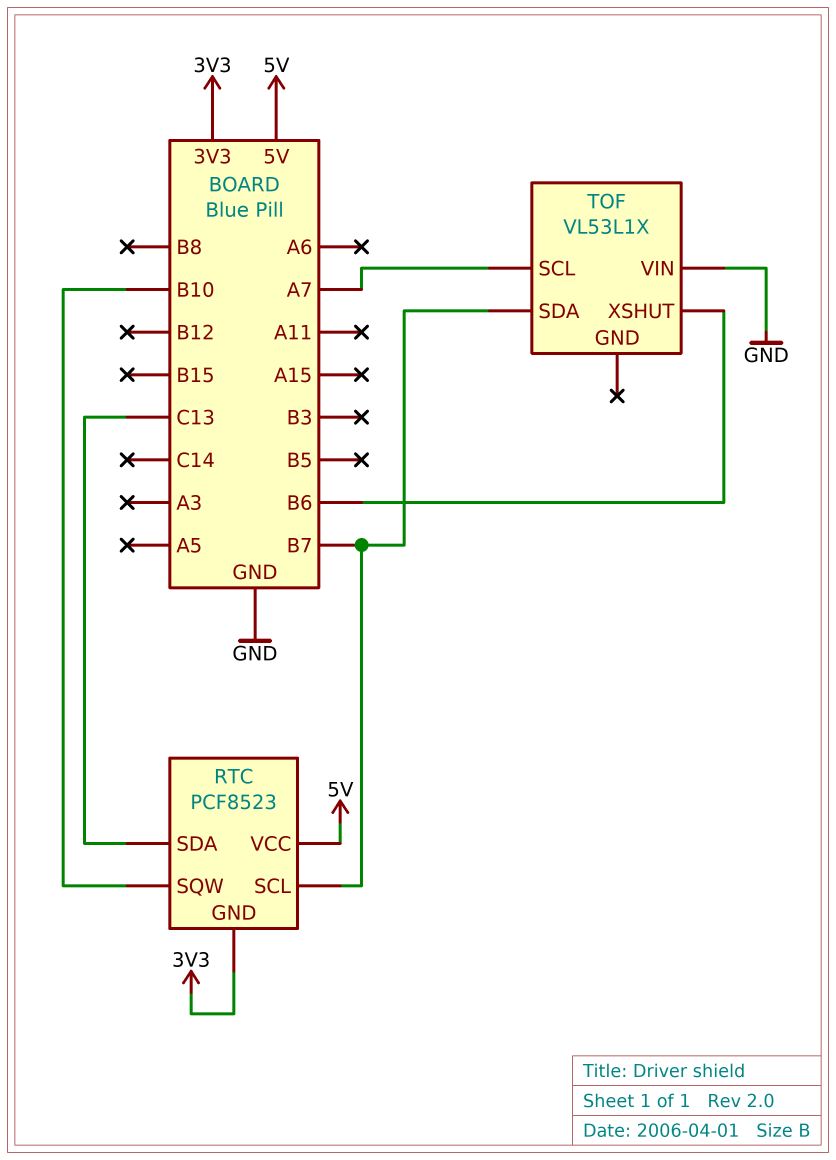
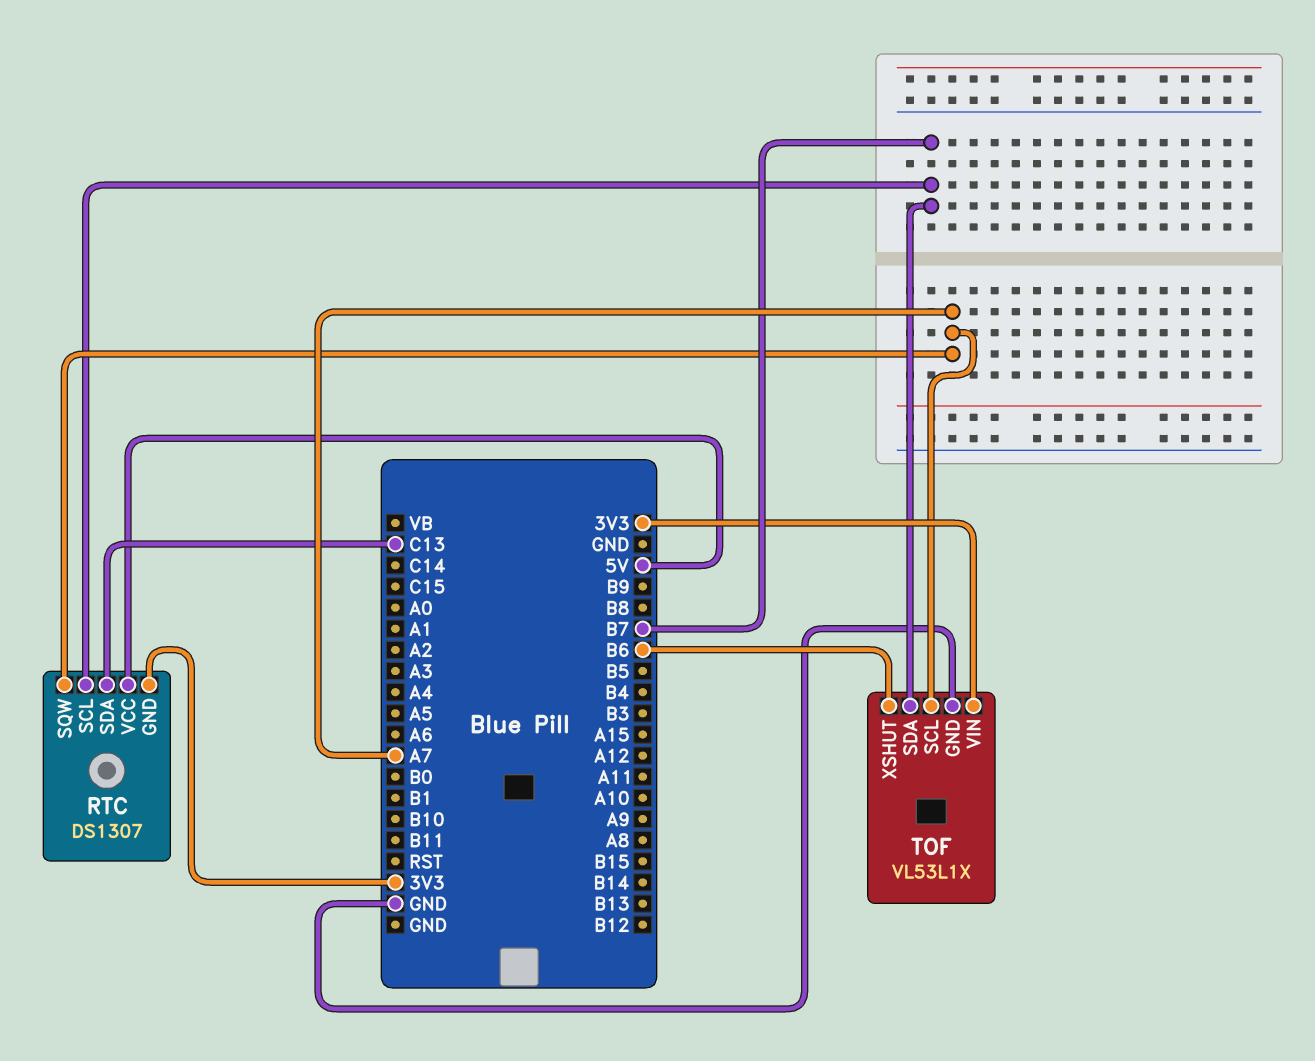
RTC: PCF8523 -> DS1307
RTC pin SQW: B10 -> A7
TOF pin GND: none -> GND
TOF pin VIN: GND -> 3V3

